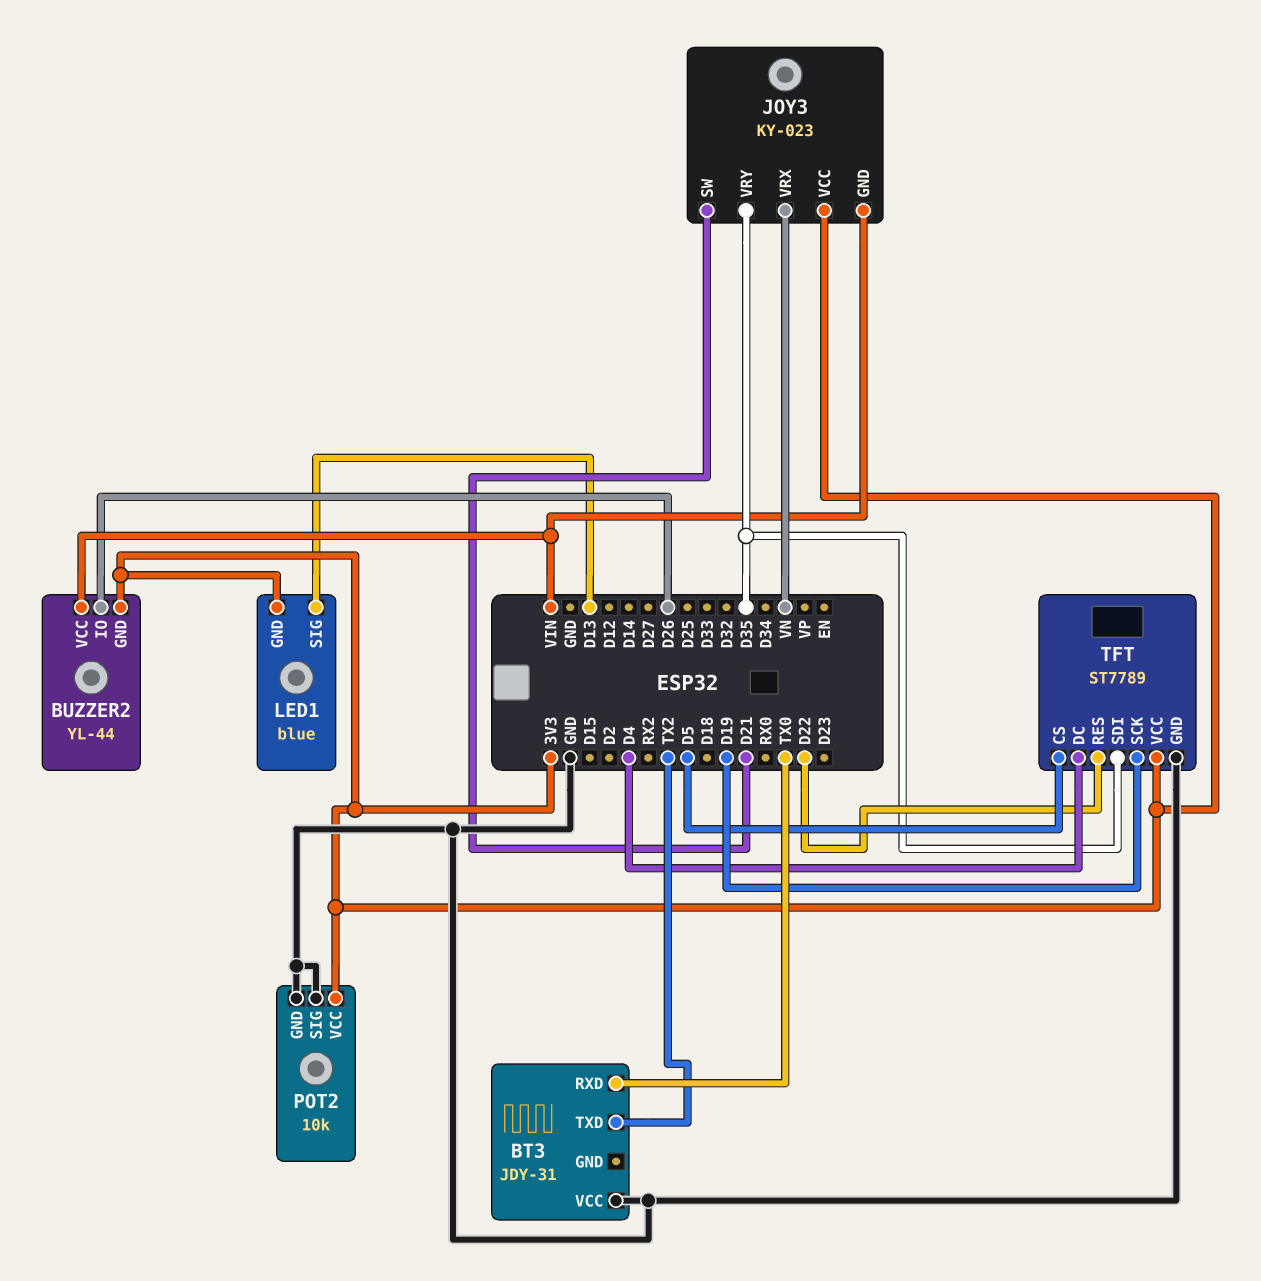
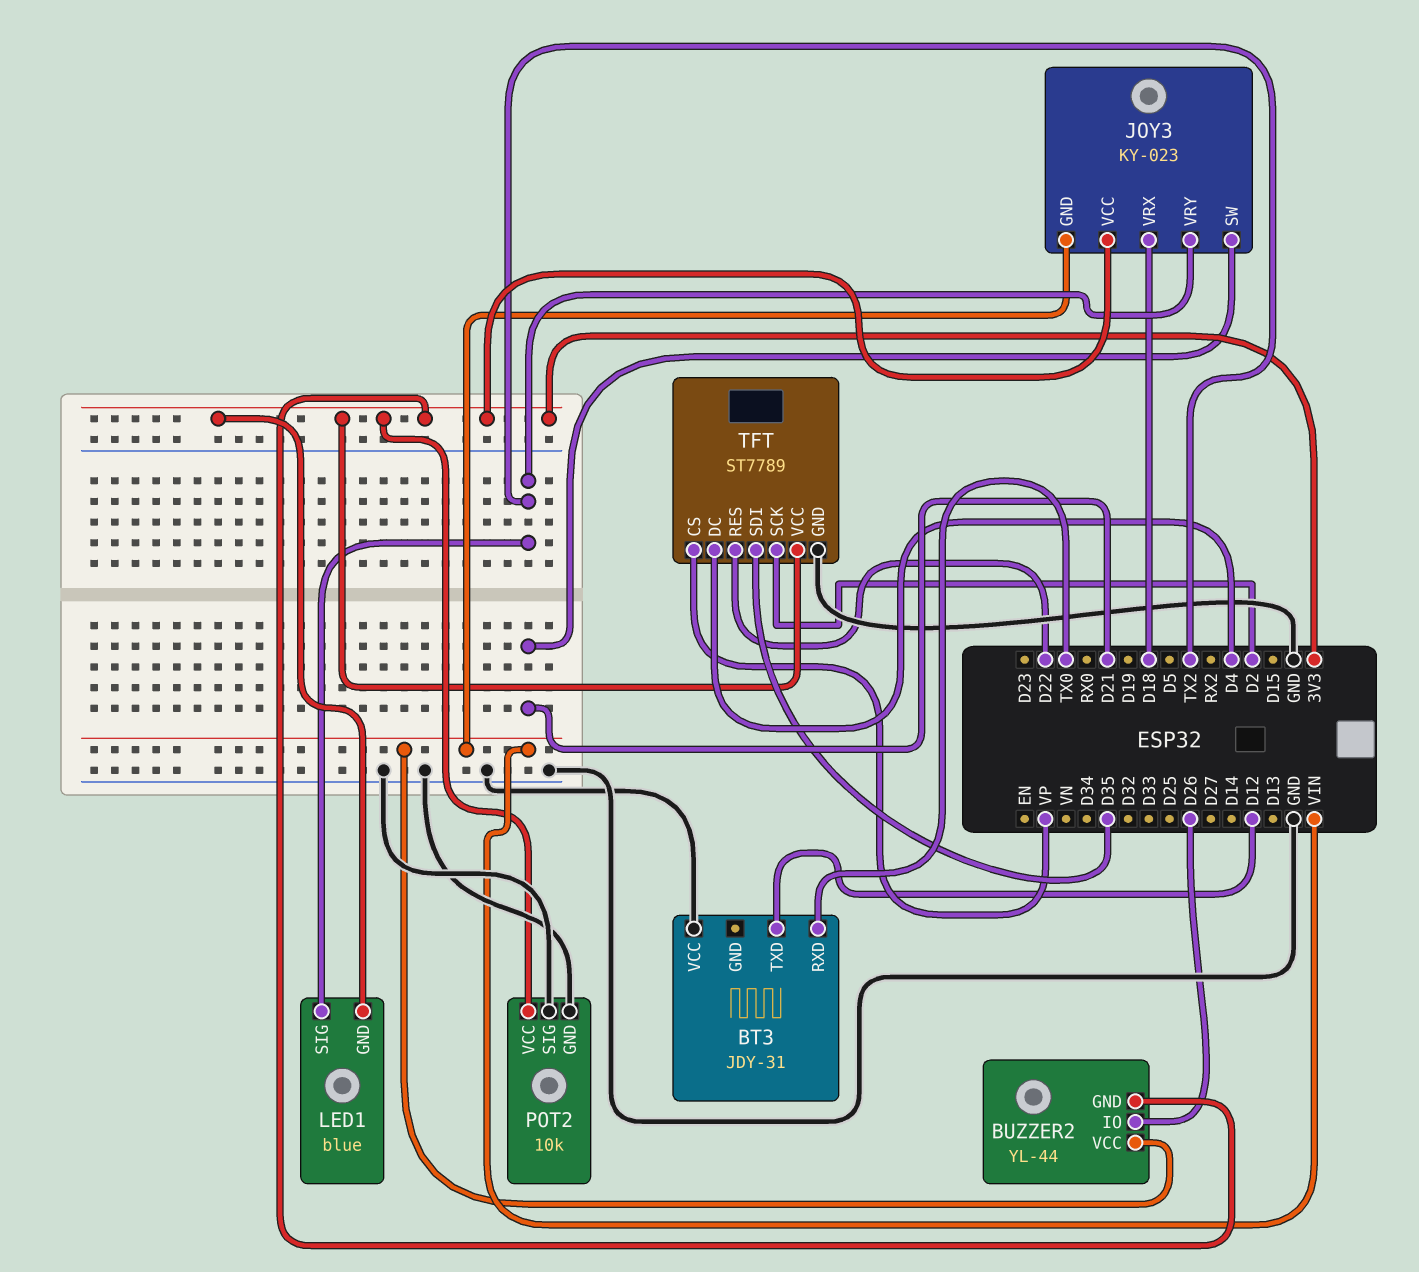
BT3 pin TXD: TX2 -> D12
JOY3 pin VRX: VN -> D18
JOY3 pin VRY: D35 -> TX2
LED1 pin SIG: D13 -> TX2
TFT pin CS: D5 -> VP
TFT pin SCK: D19 -> D2

